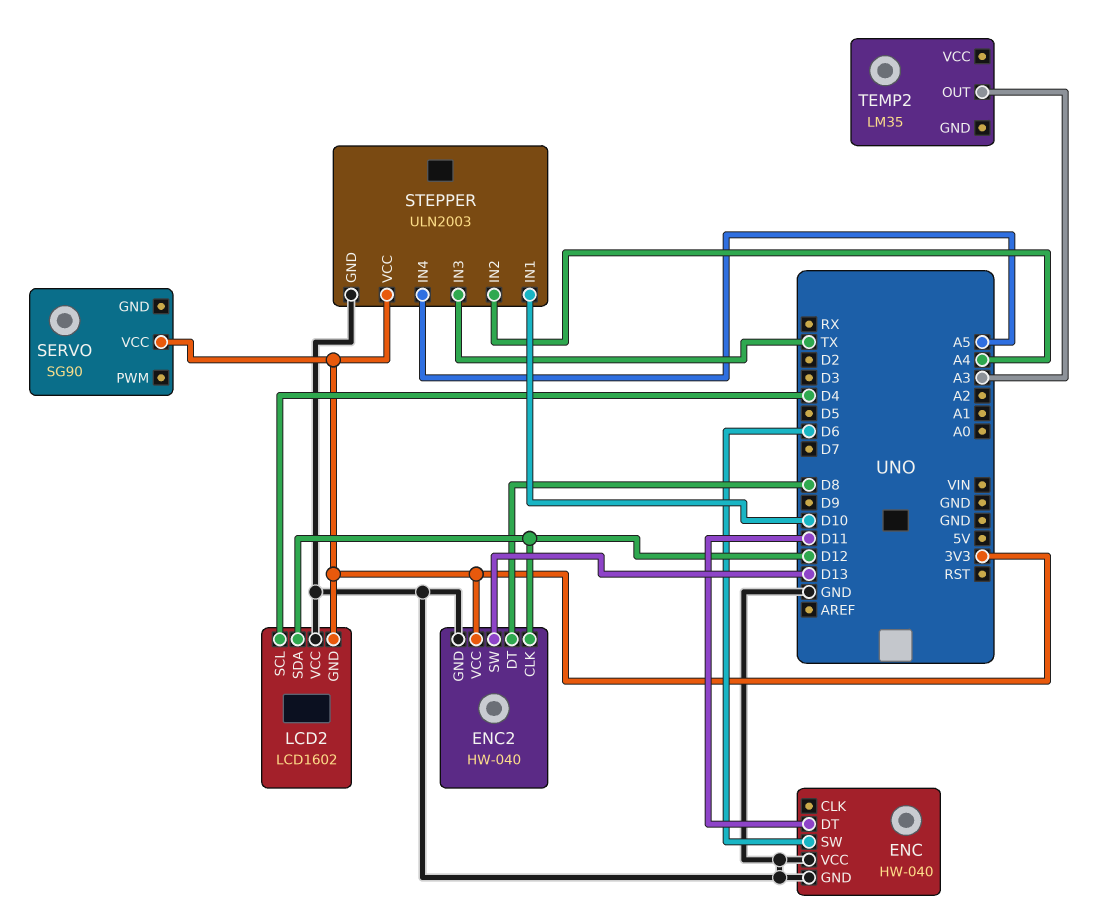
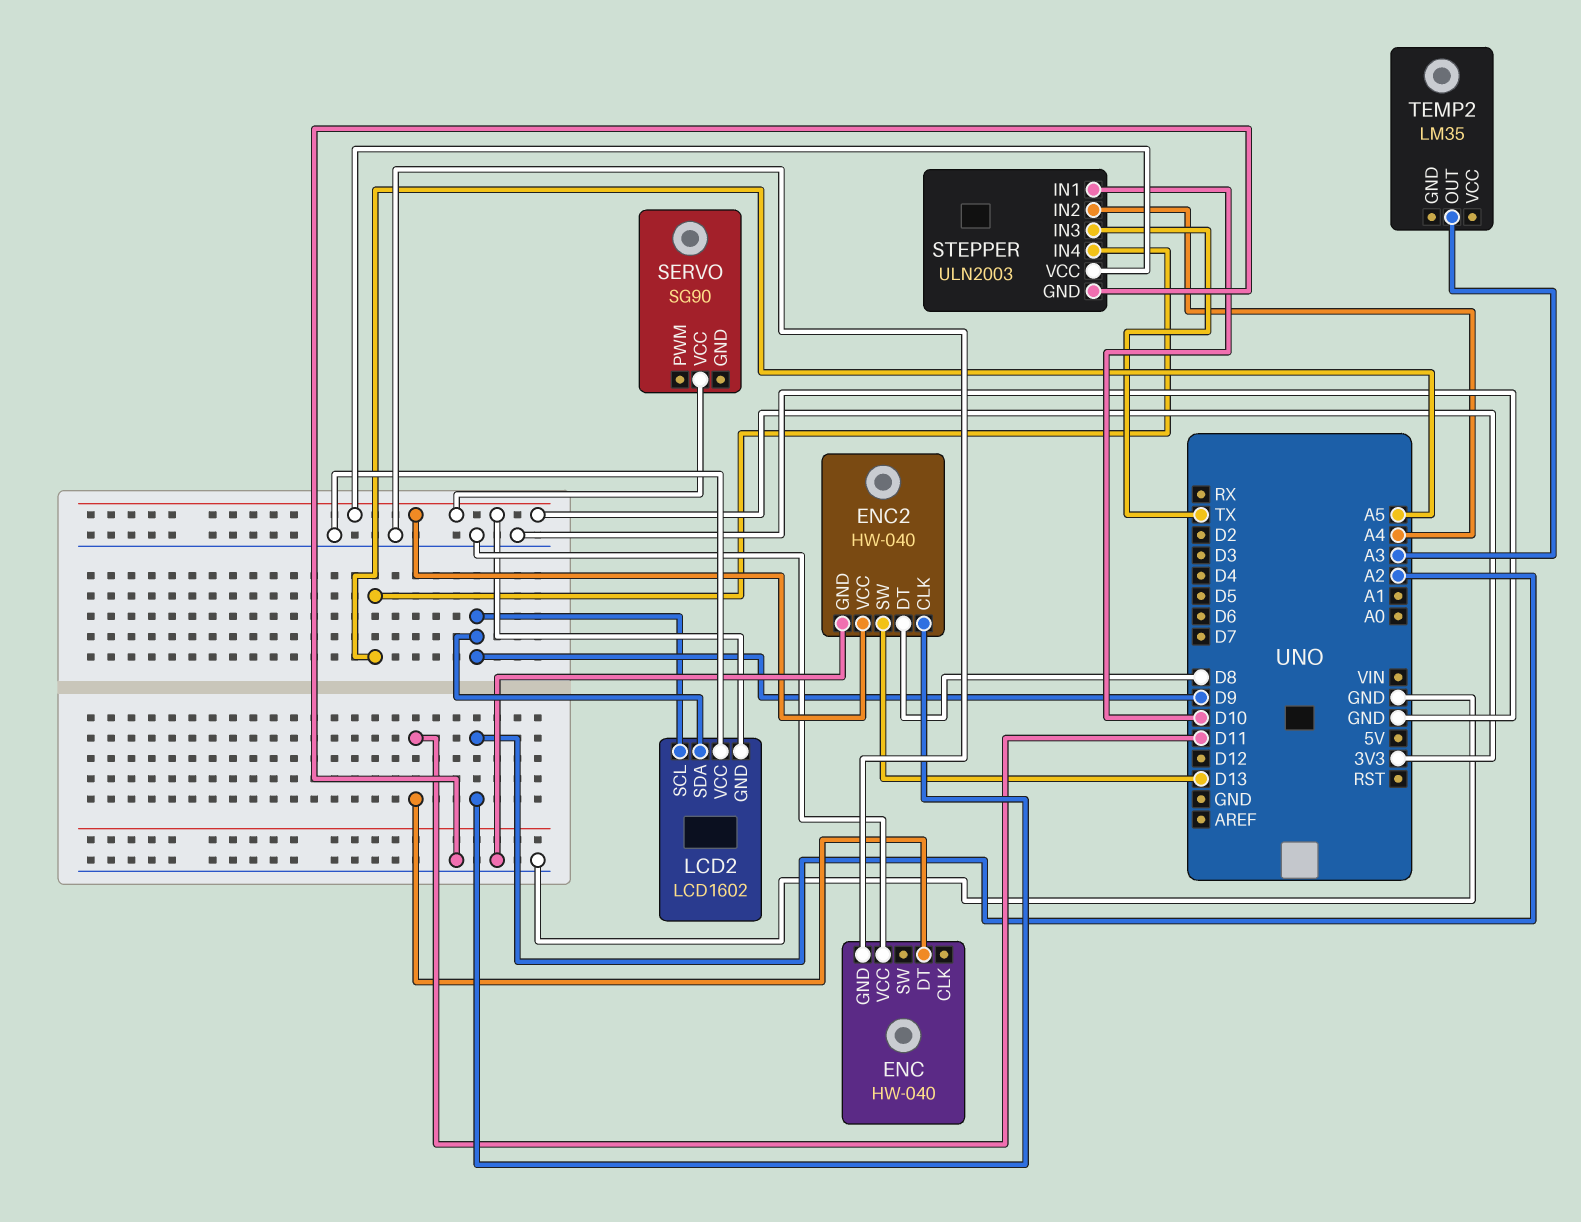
ENC pin SW: D6 -> none
ENC2 pin CLK: D12 -> A2
LCD2 pin SCL: D4 -> D9
LCD2 pin SDA: D12 -> D9

